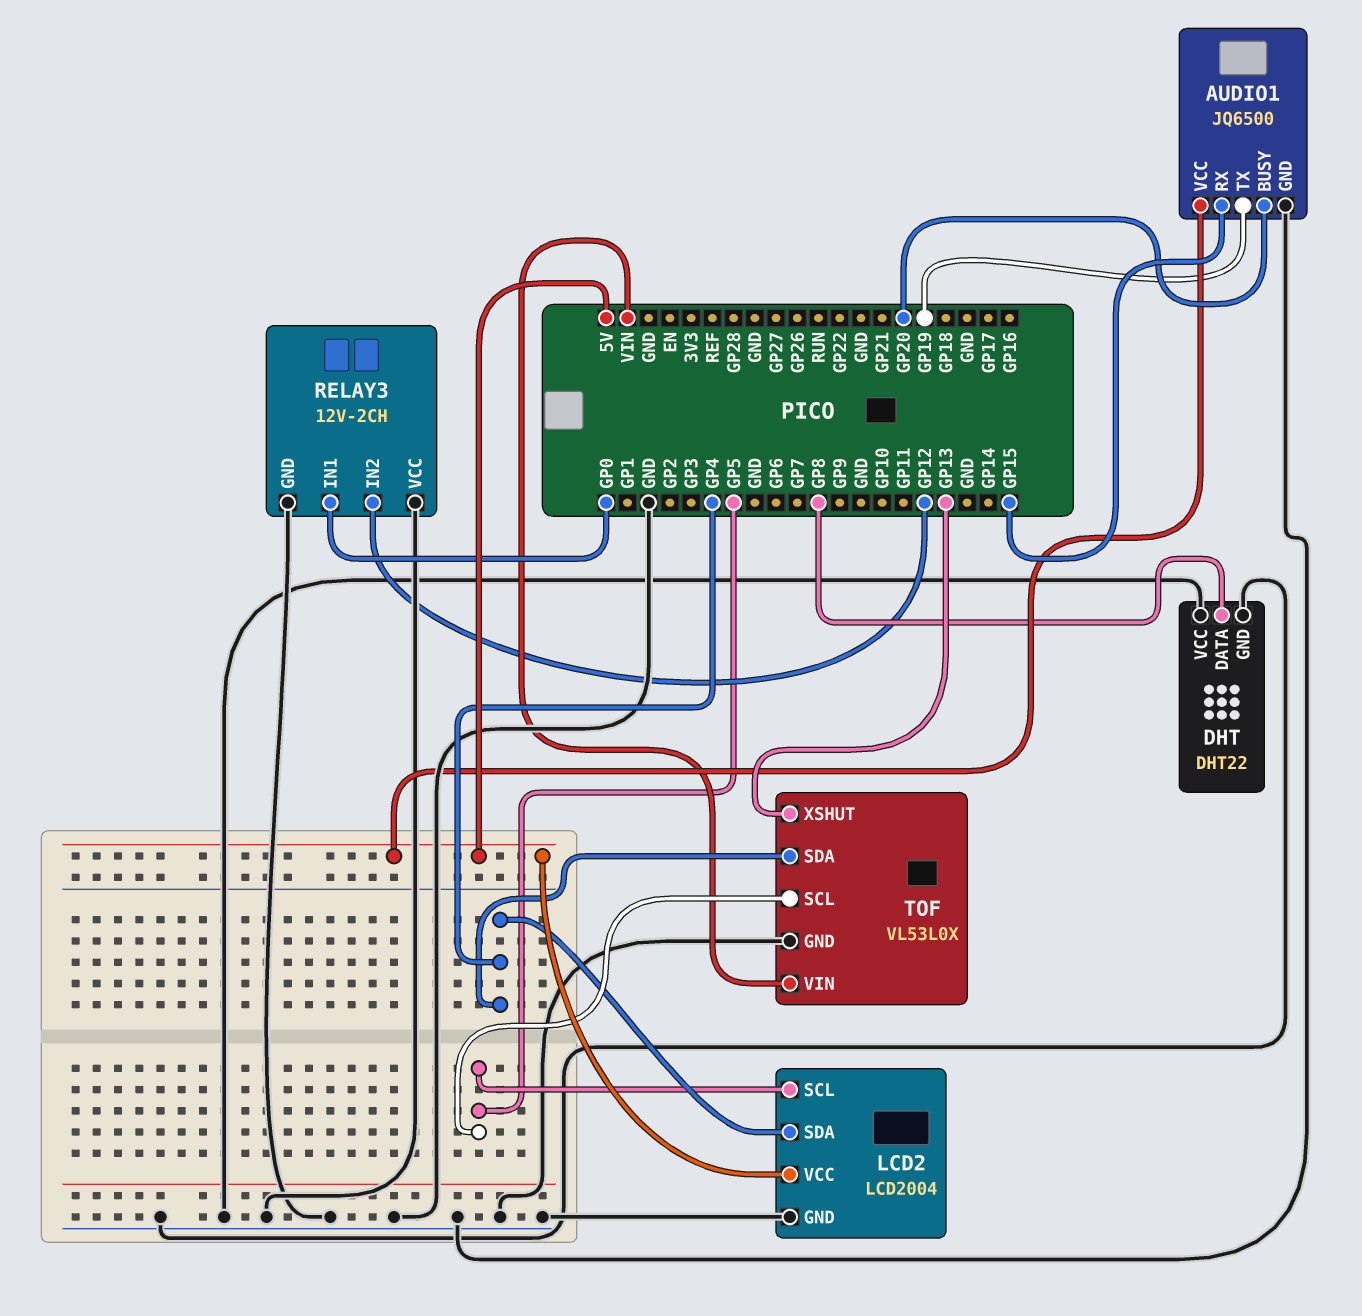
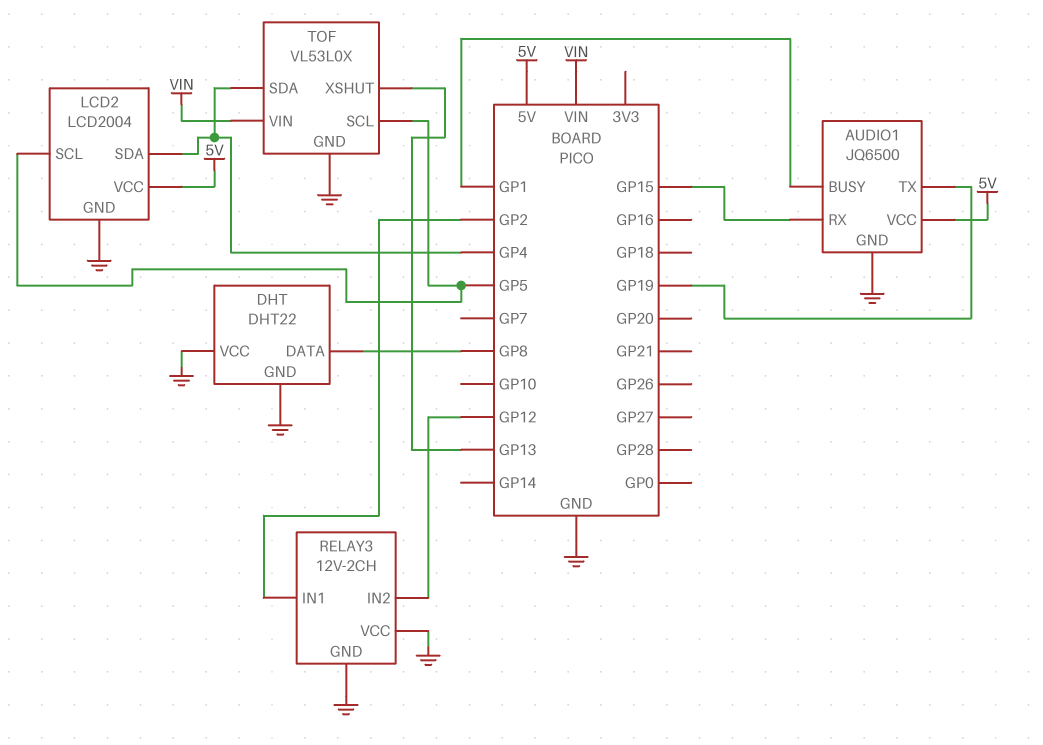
AUDIO1 pin BUSY: GP20 -> GP1
RELAY3 pin IN1: GP0 -> GP2

